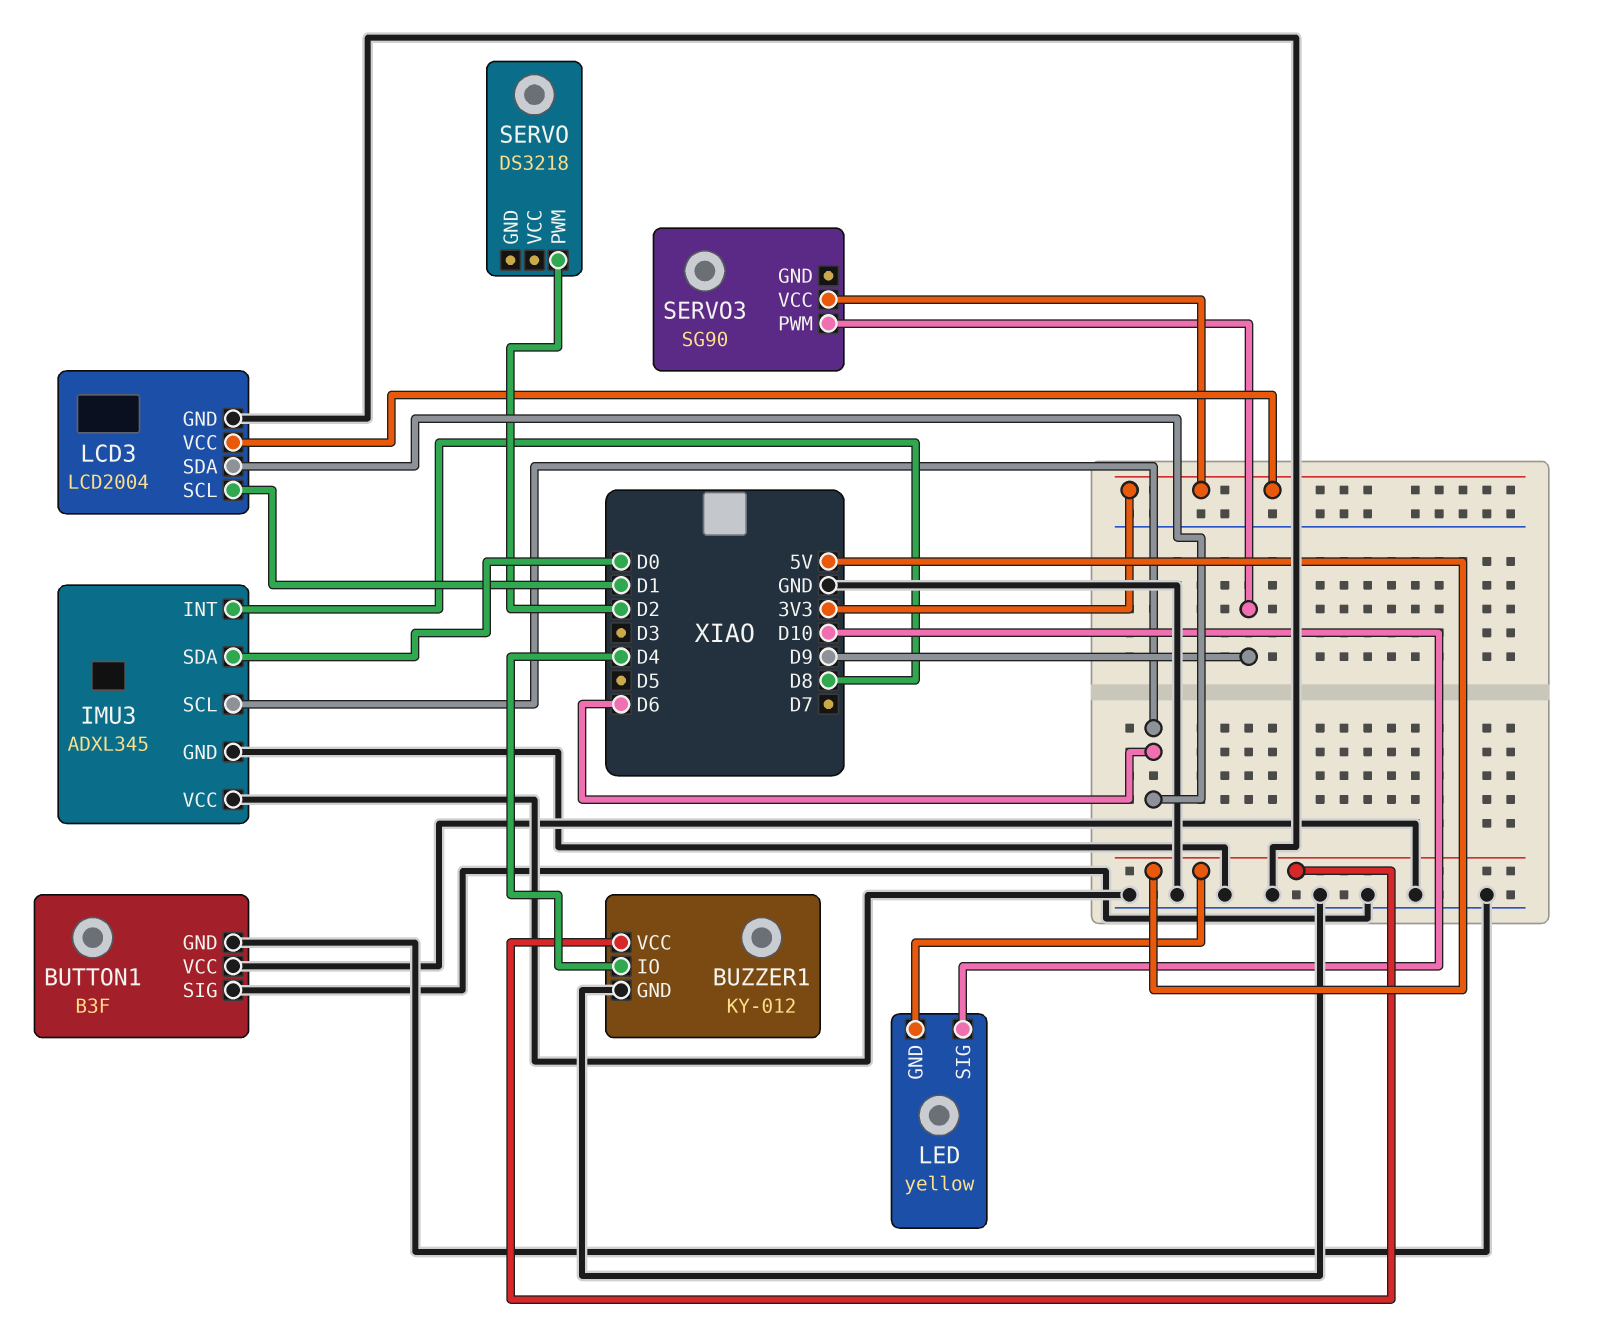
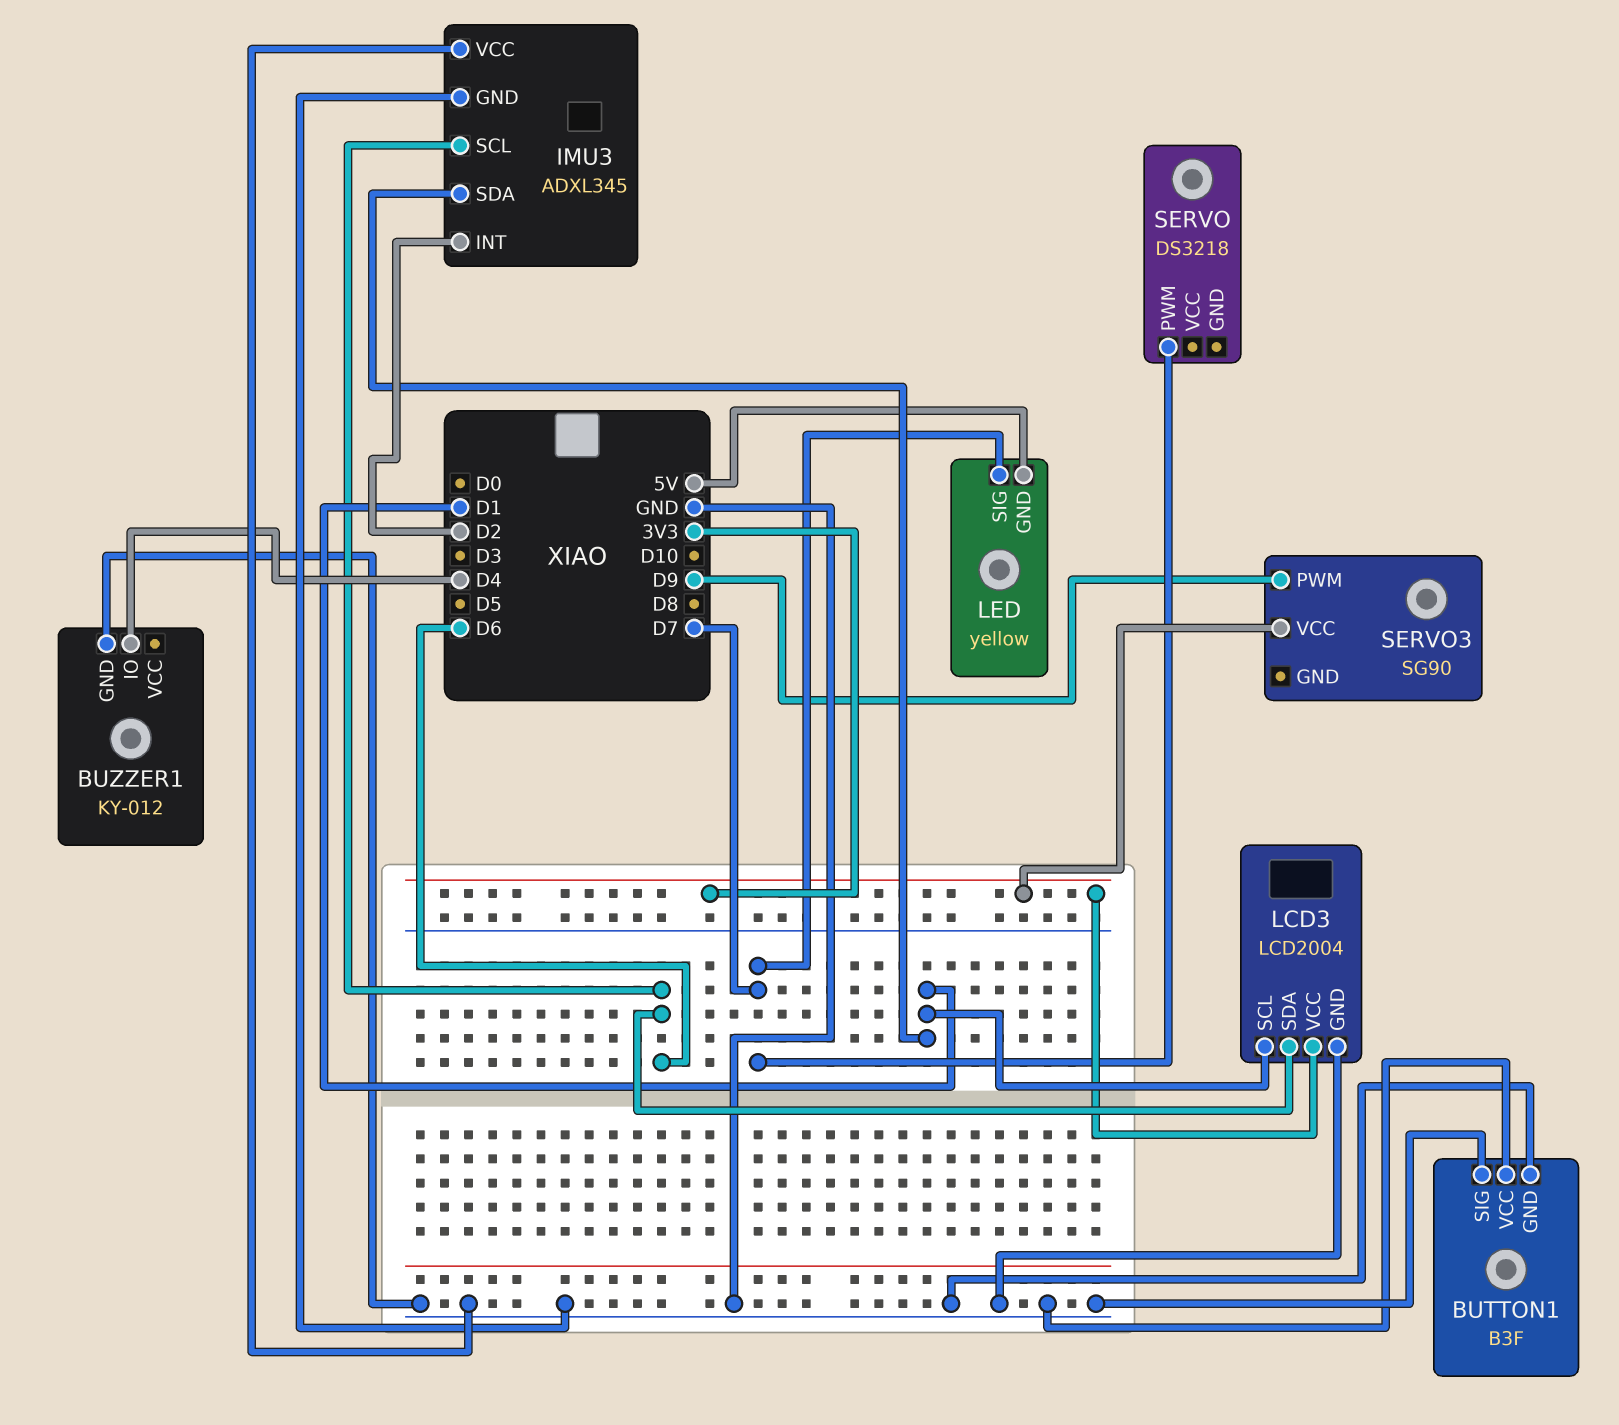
BUZZER1 pin VCC: 5V -> none
IMU3 pin INT: D8 -> D2
IMU3 pin SDA: D0 -> D1
LED pin SIG: D10 -> D7
SERVO pin PWM: D2 -> D7

